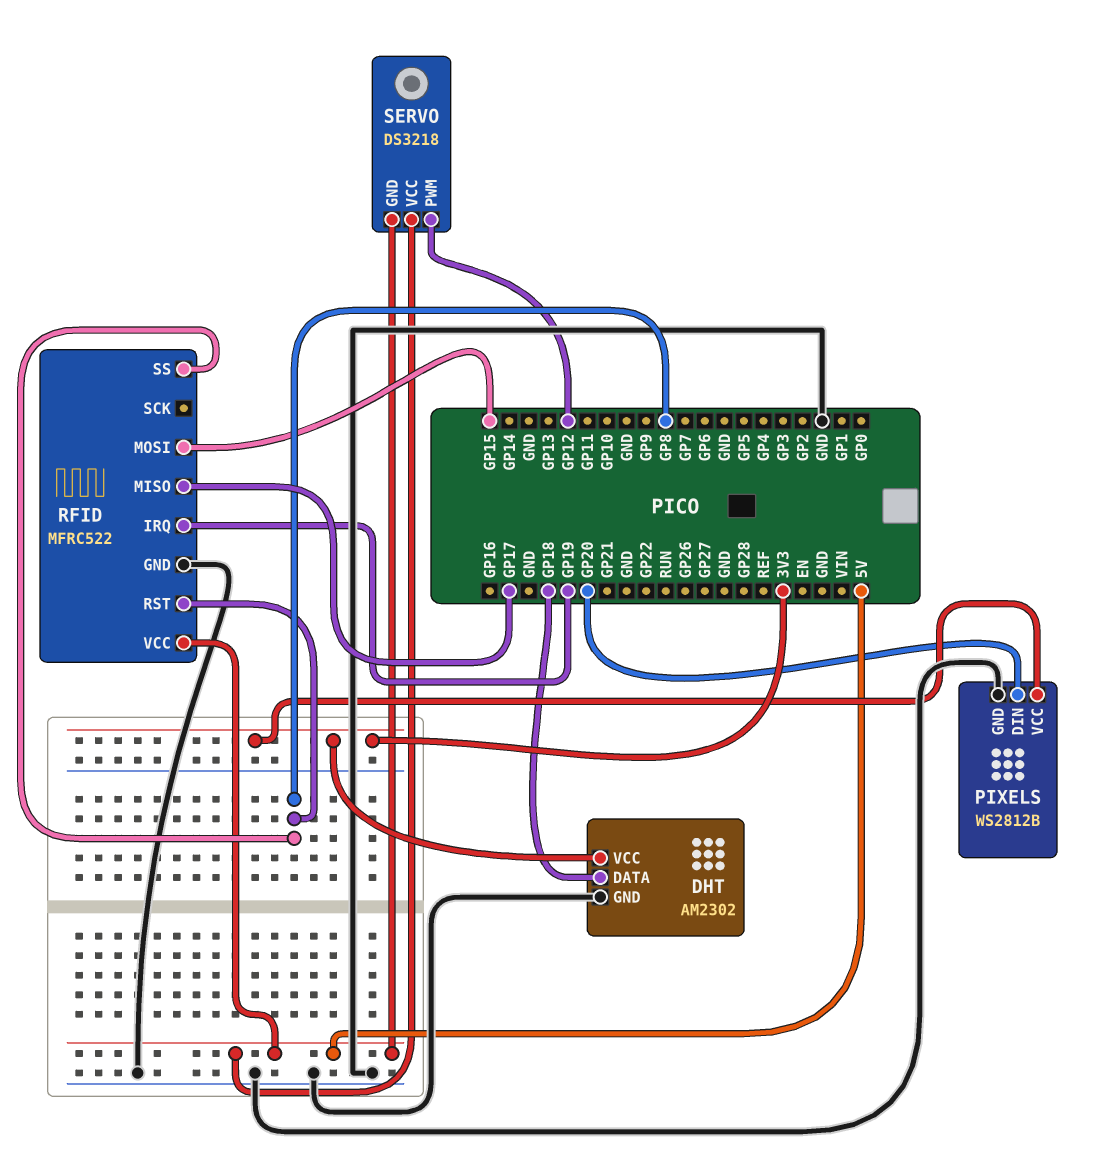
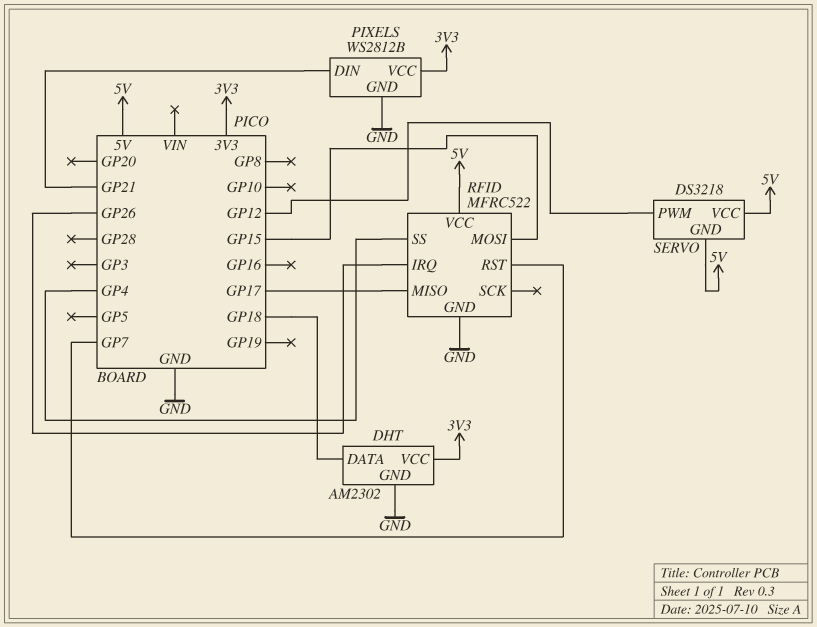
PIXELS pin DIN: GP20 -> GP21
RFID pin IRQ: GP19 -> GP26
RFID pin RST: GP8 -> GP7
RFID pin SS: GP8 -> GP4

